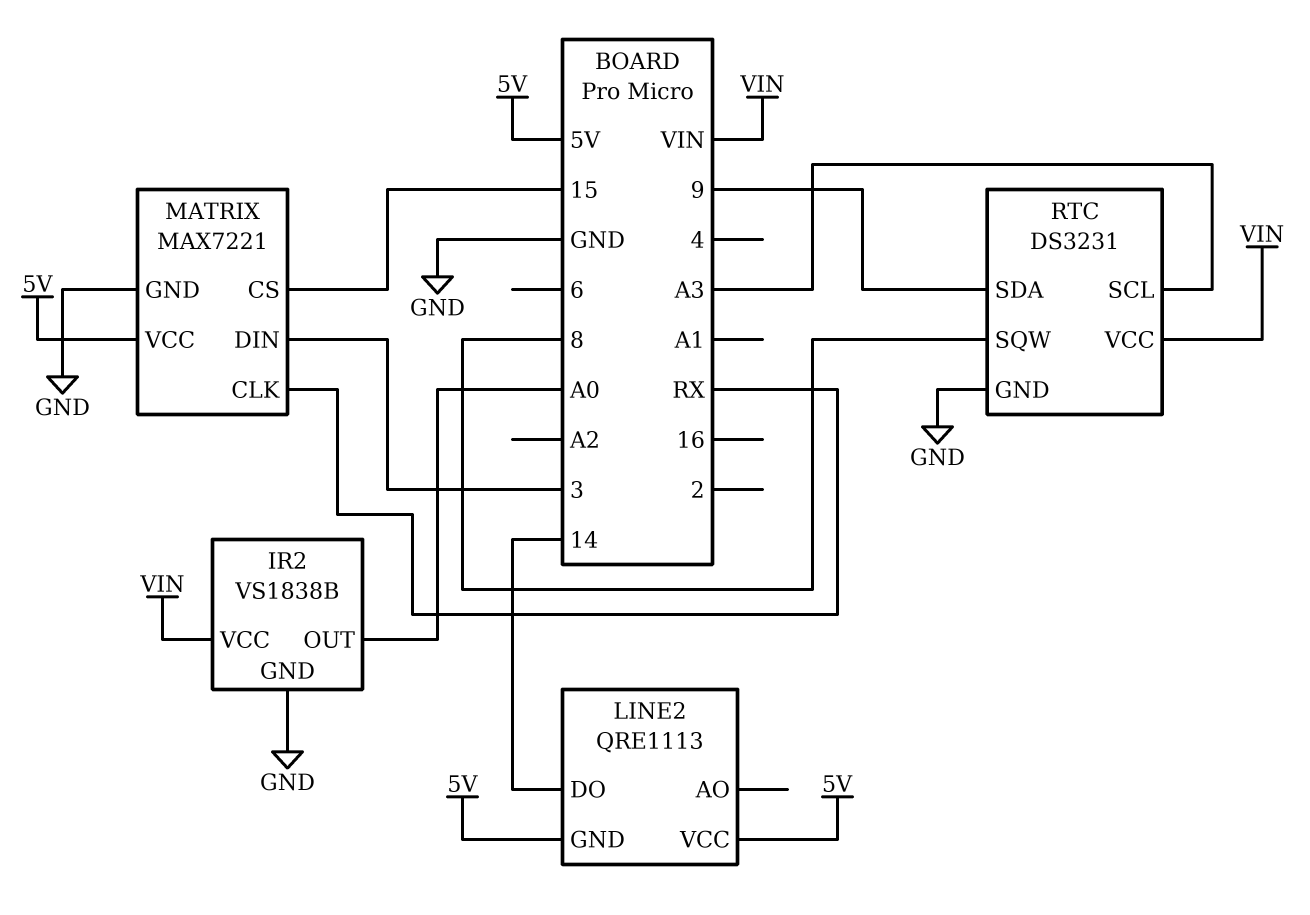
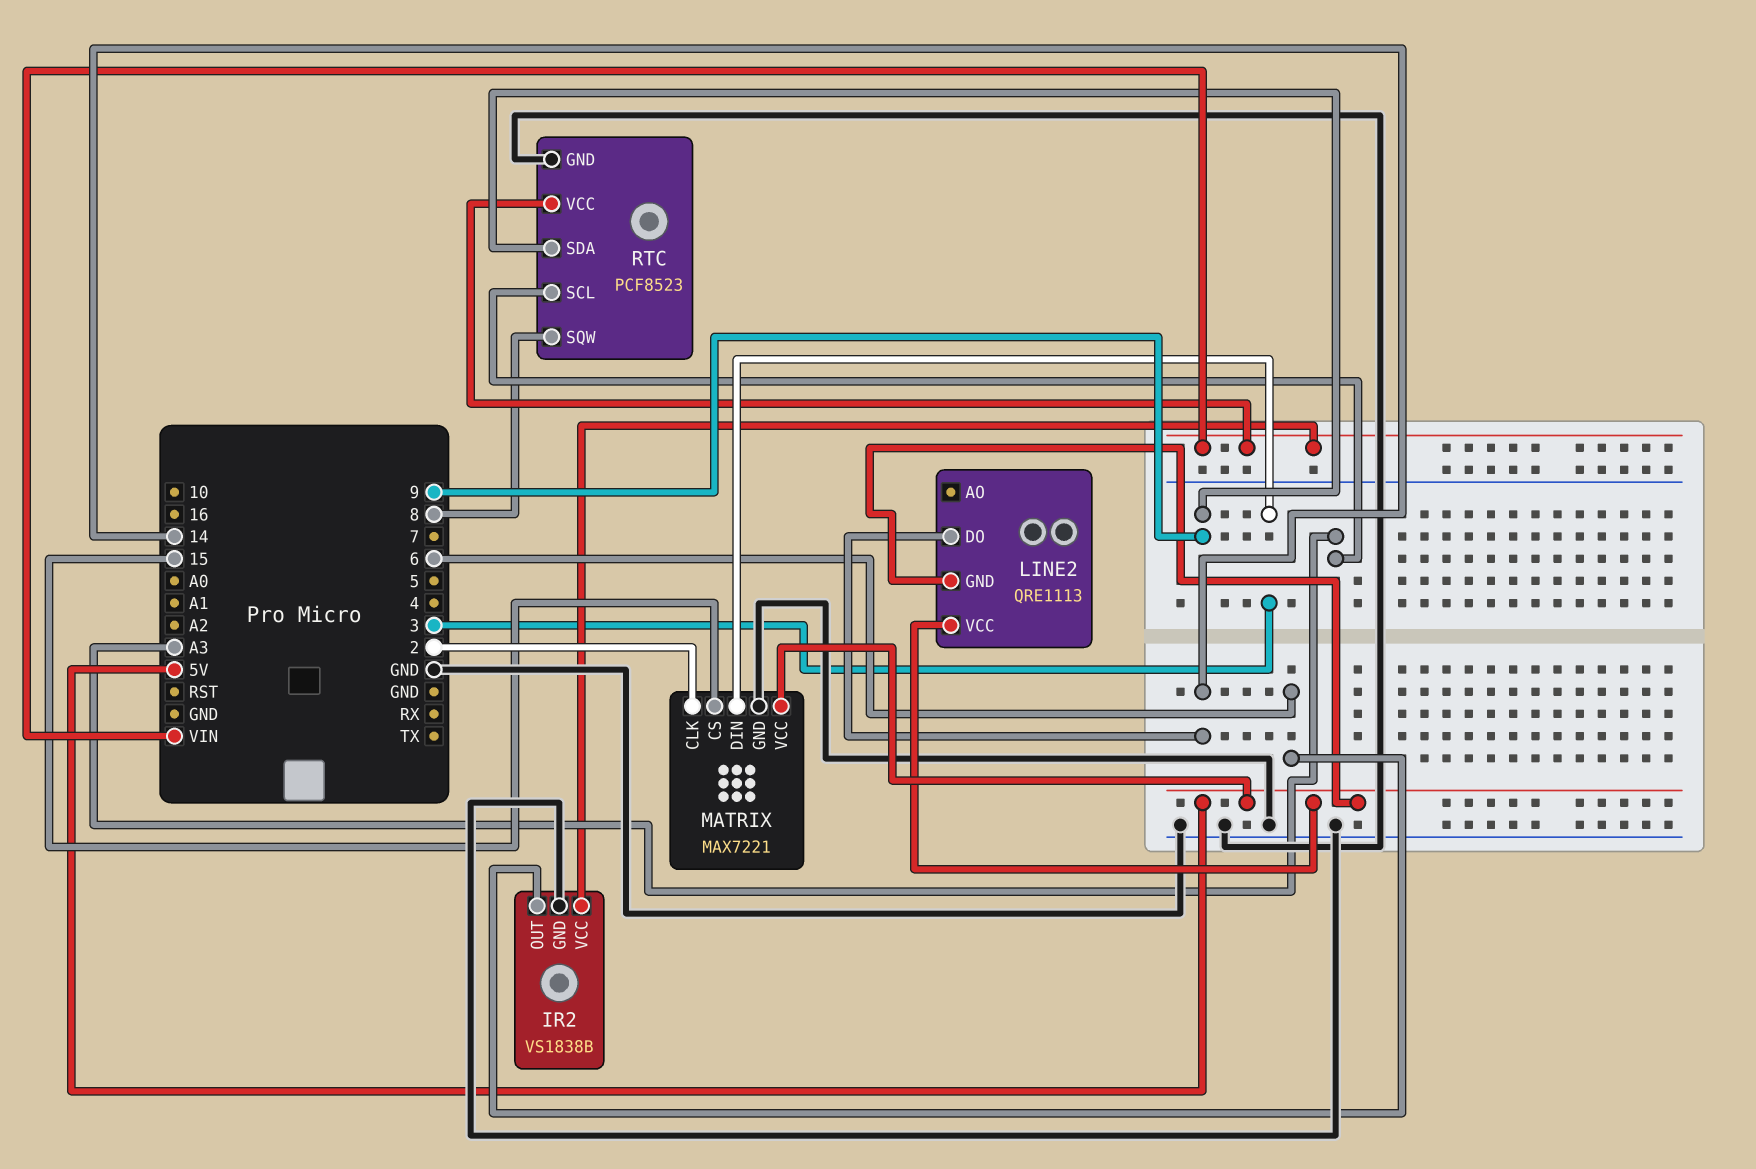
IR2 pin OUT: A0 -> 6
MATRIX pin CLK: RX -> 2
RTC: DS3231 -> PCF8523

